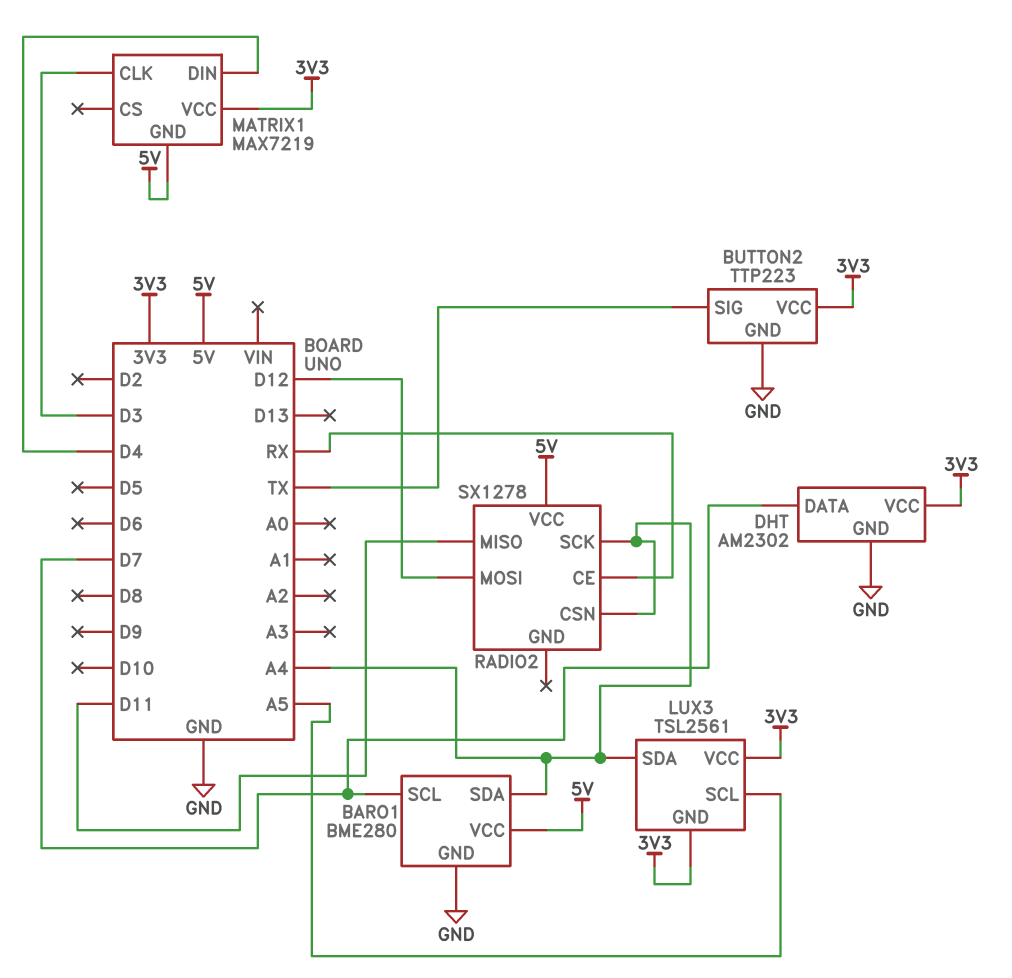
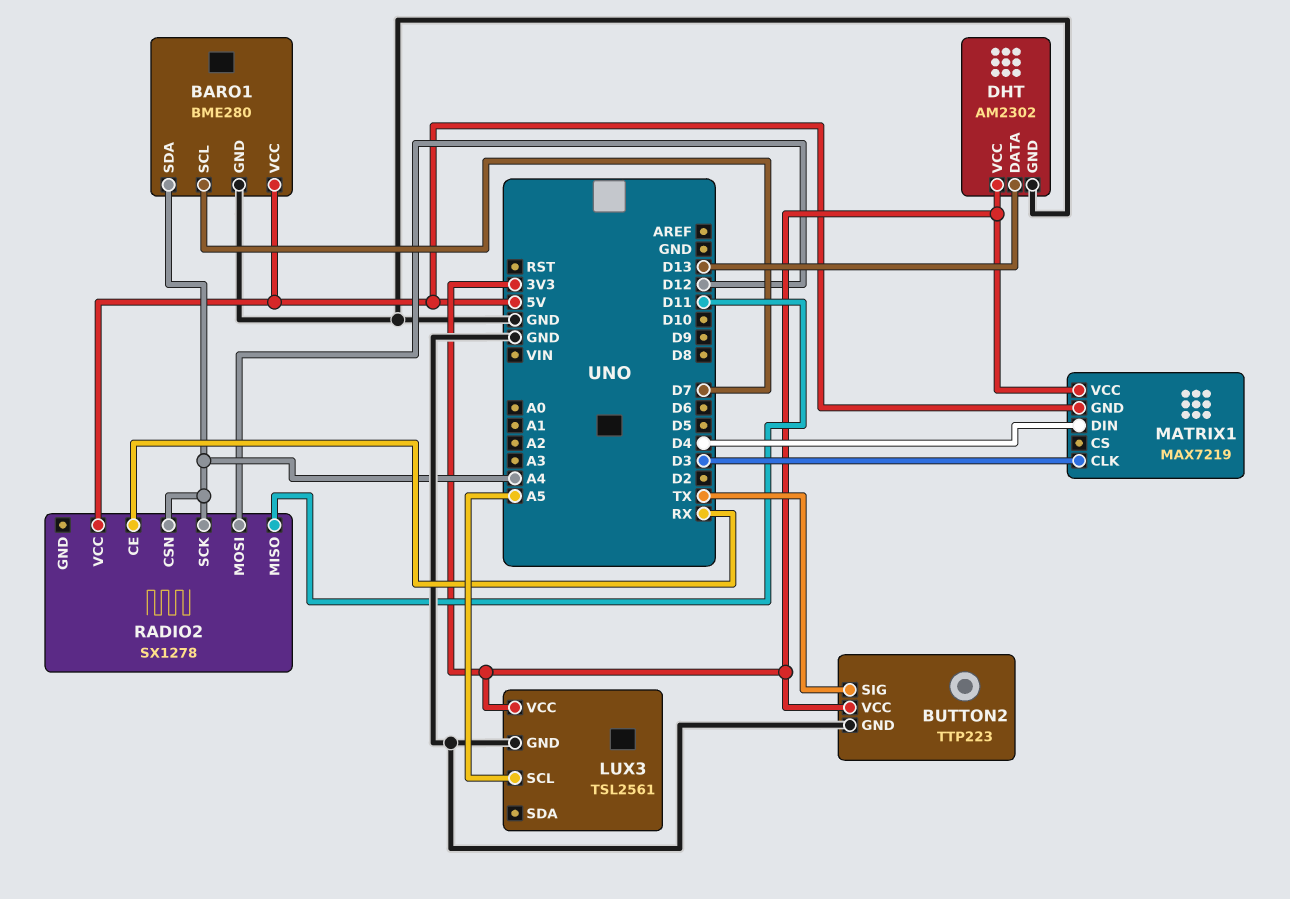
DHT pin DATA: D7 -> D13
LUX3 pin GND: 3V3 -> GND
LUX3 pin SDA: A4 -> none

